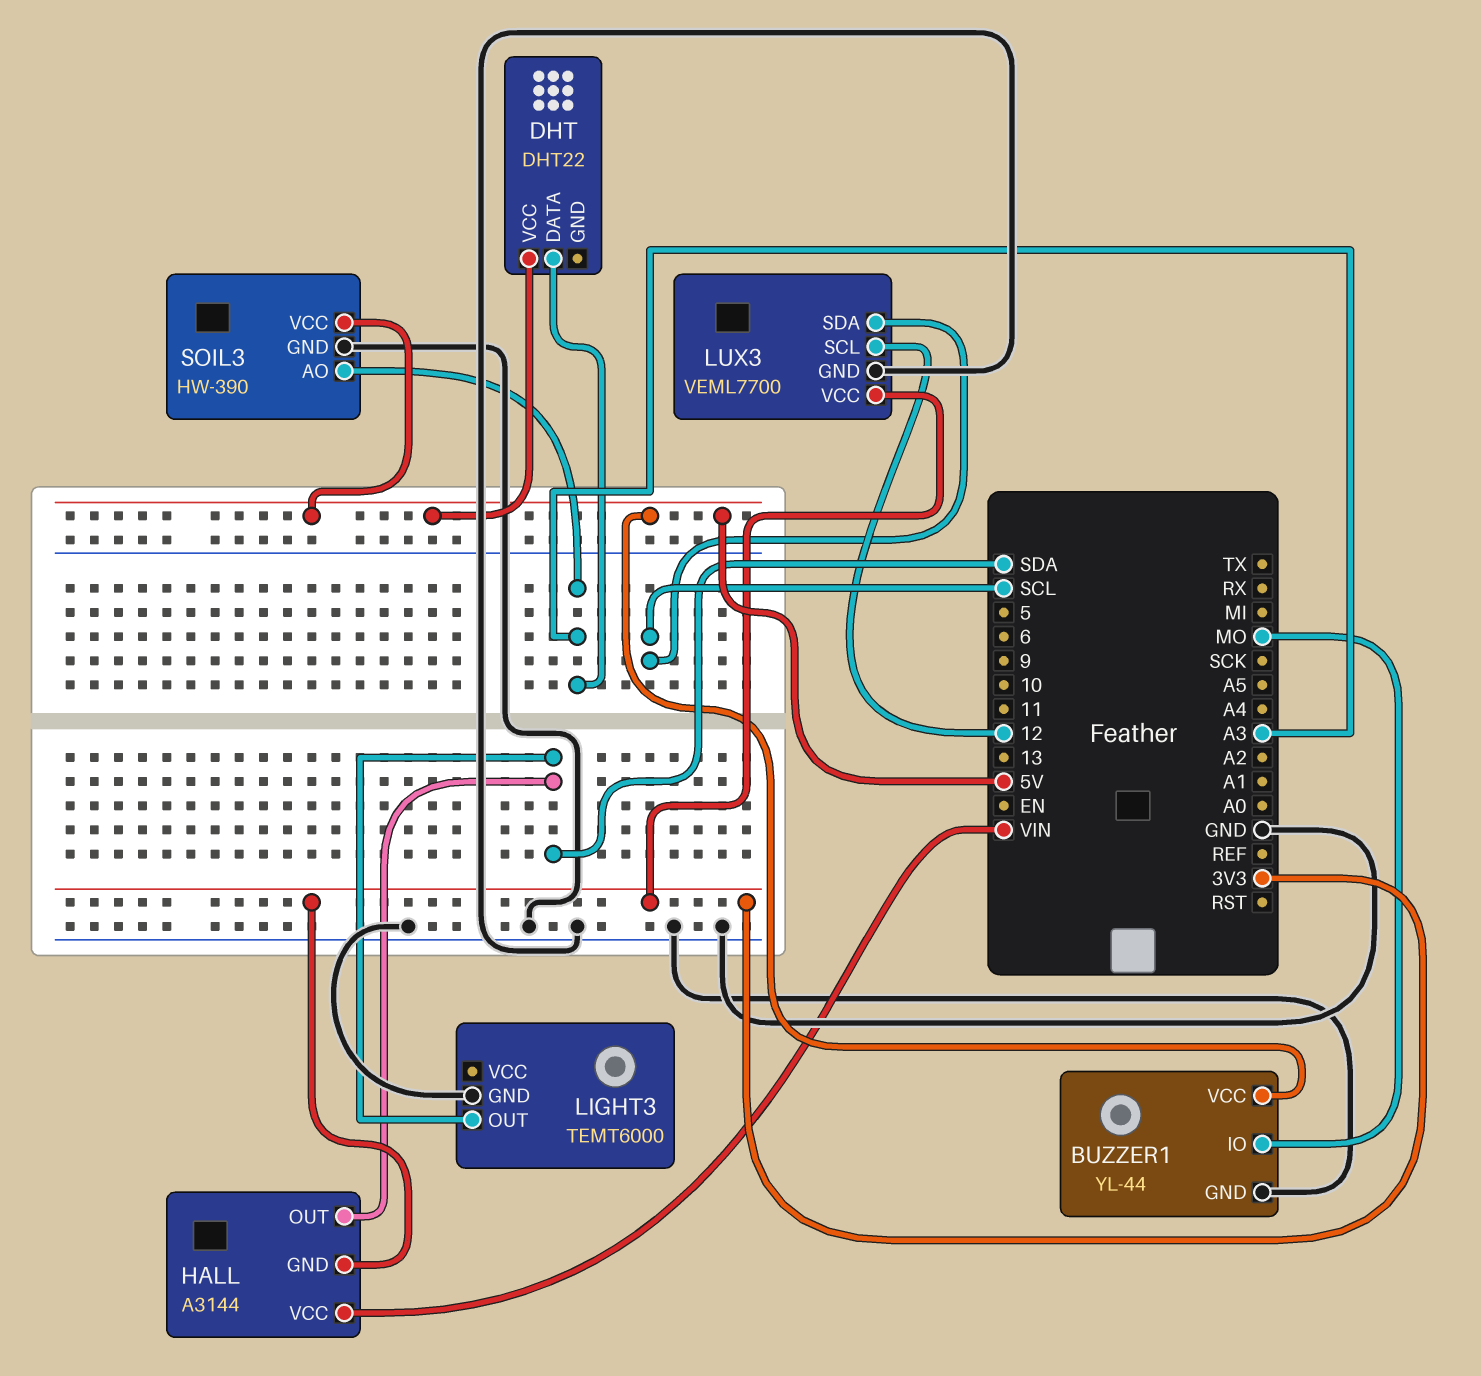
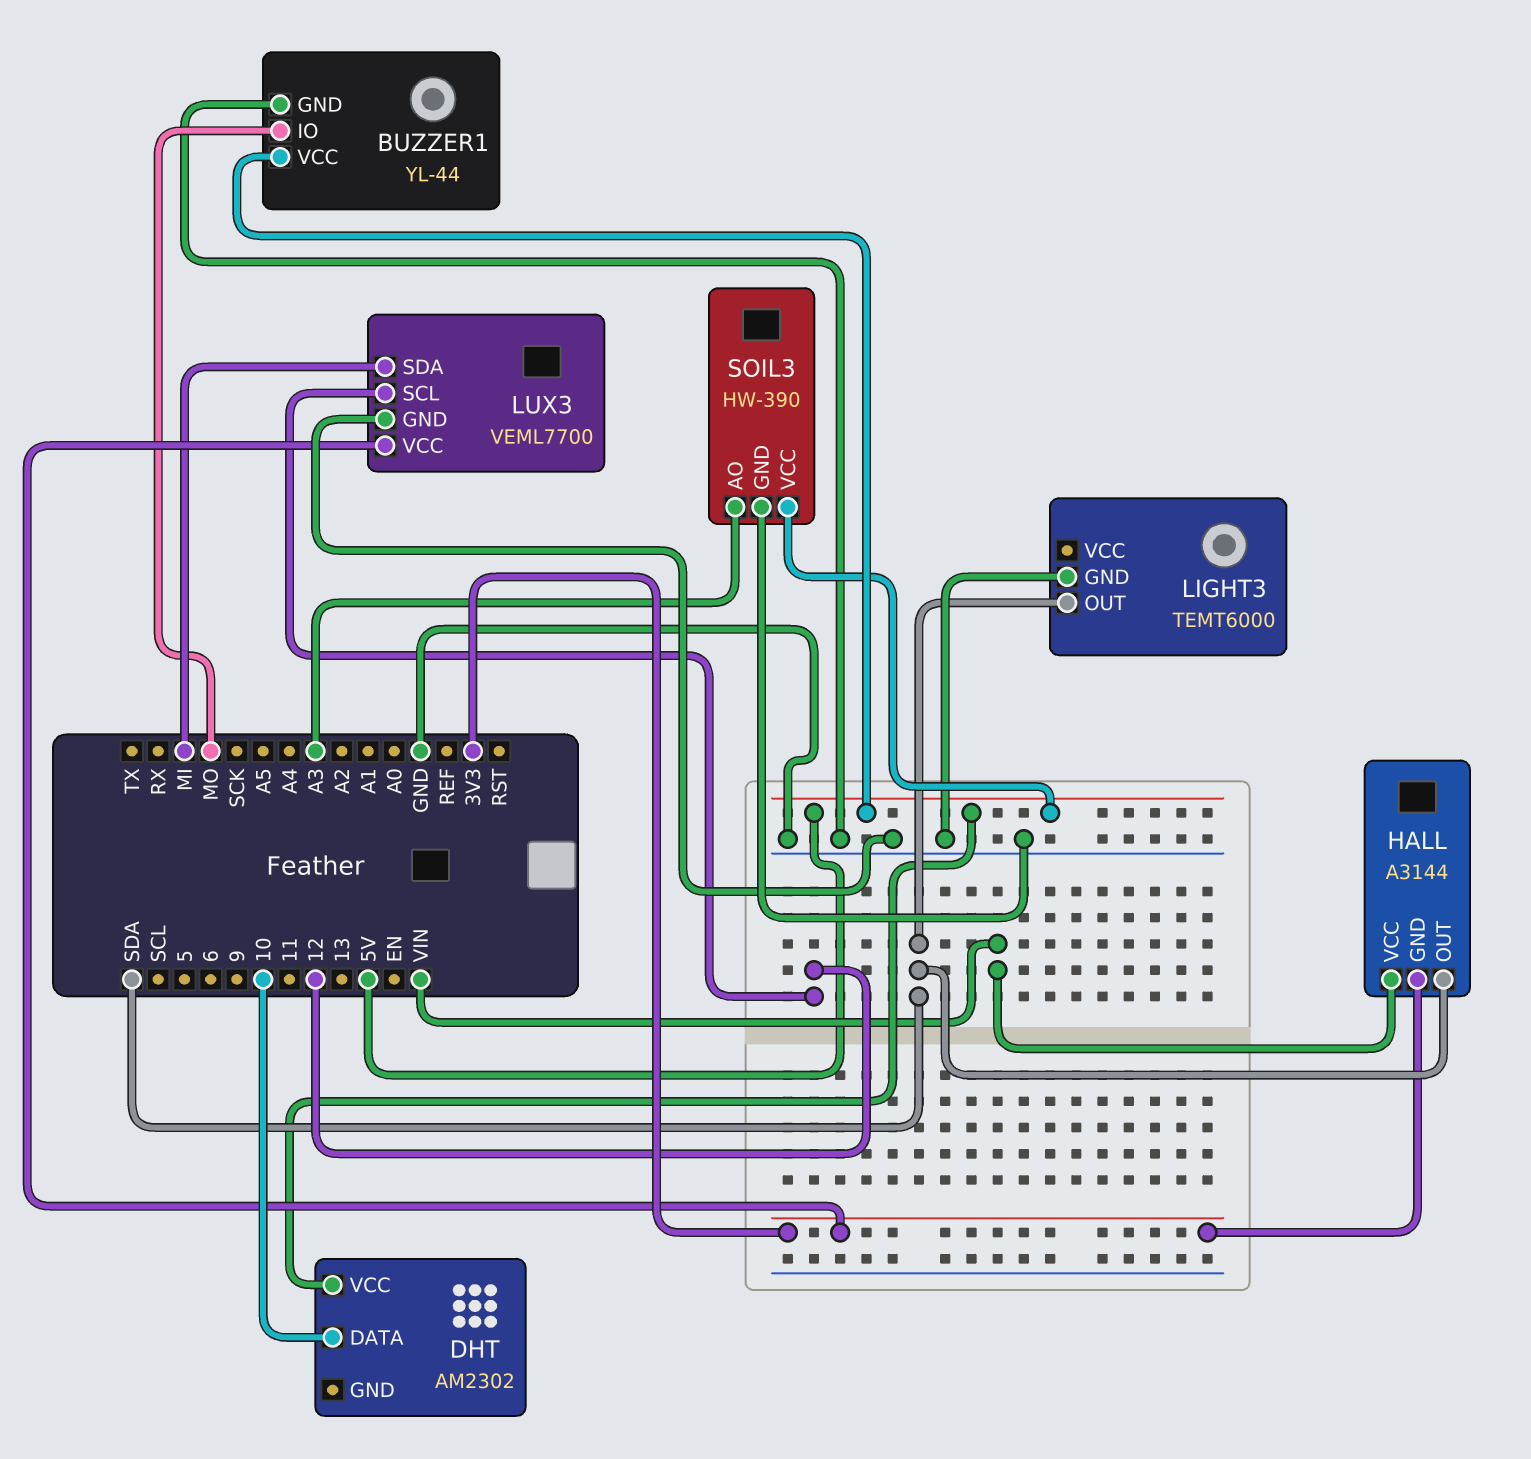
DHT: DHT22 -> AM2302
DHT pin DATA: A3 -> 10
LUX3 pin SDA: SCL -> MI

